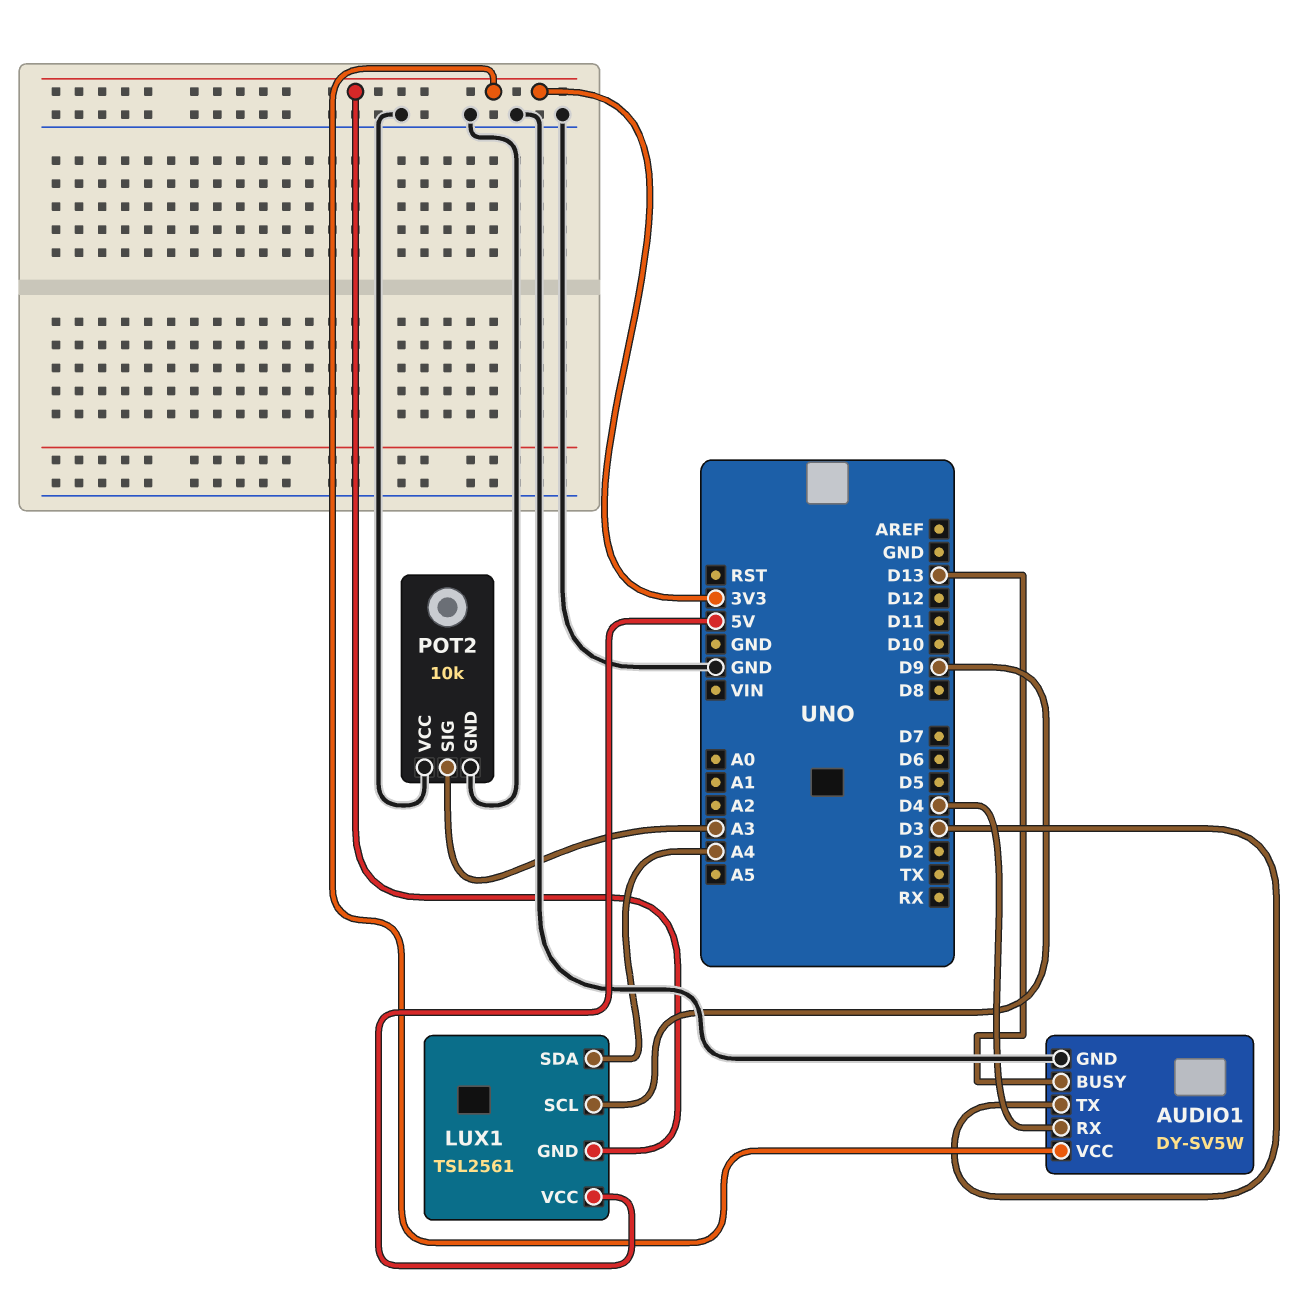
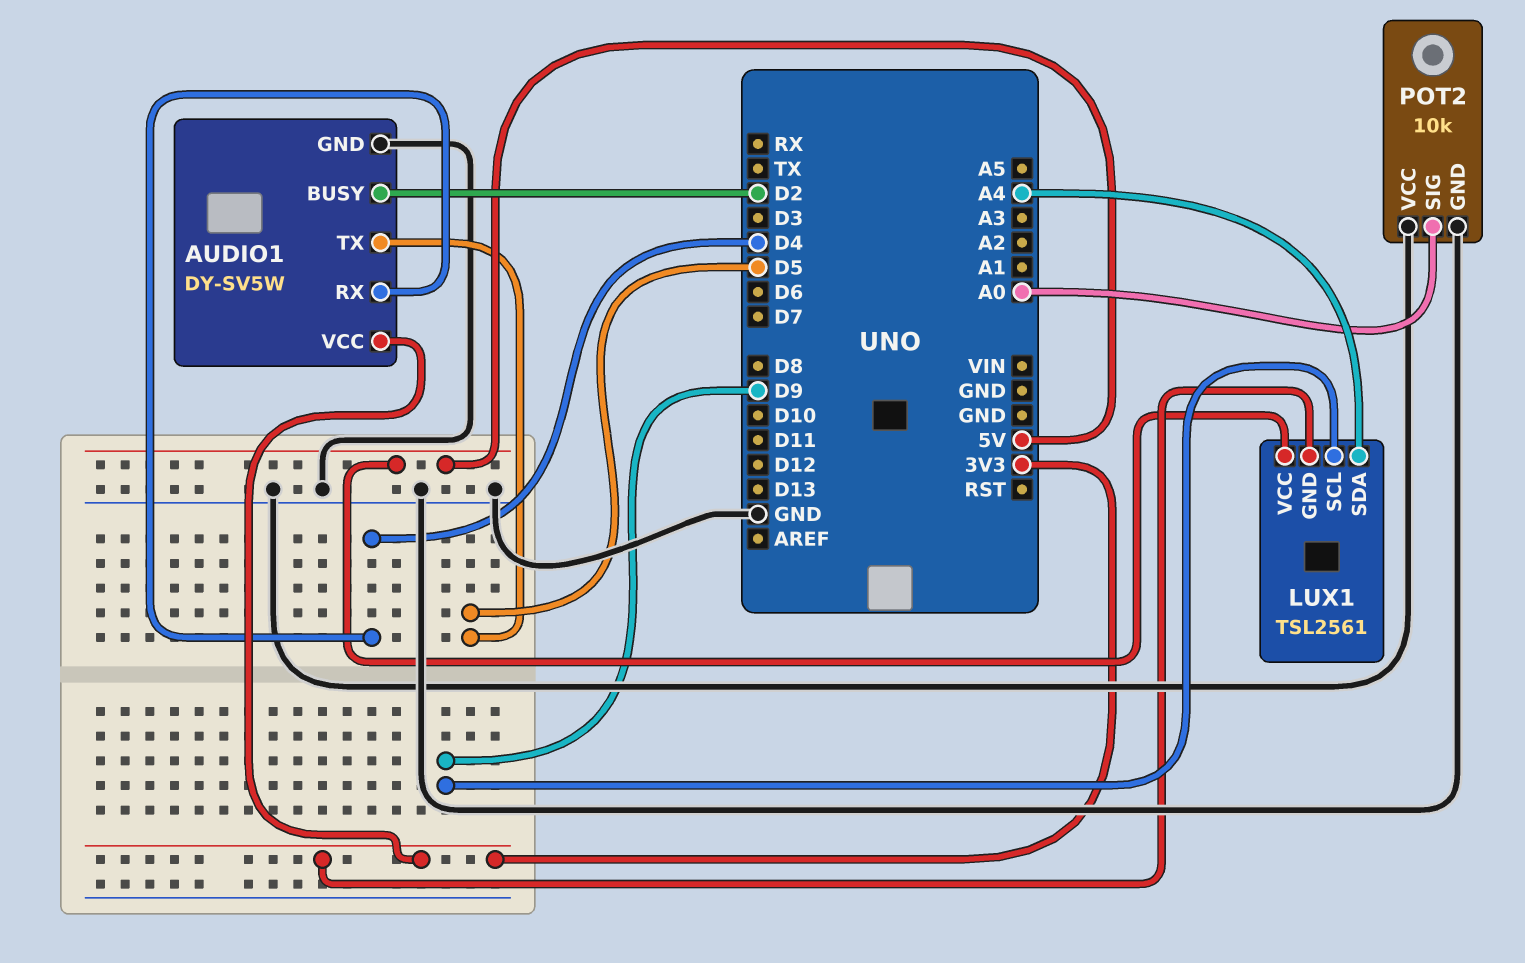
AUDIO1 pin BUSY: D13 -> D2
AUDIO1 pin TX: D3 -> D5
POT2 pin SIG: A3 -> A0

